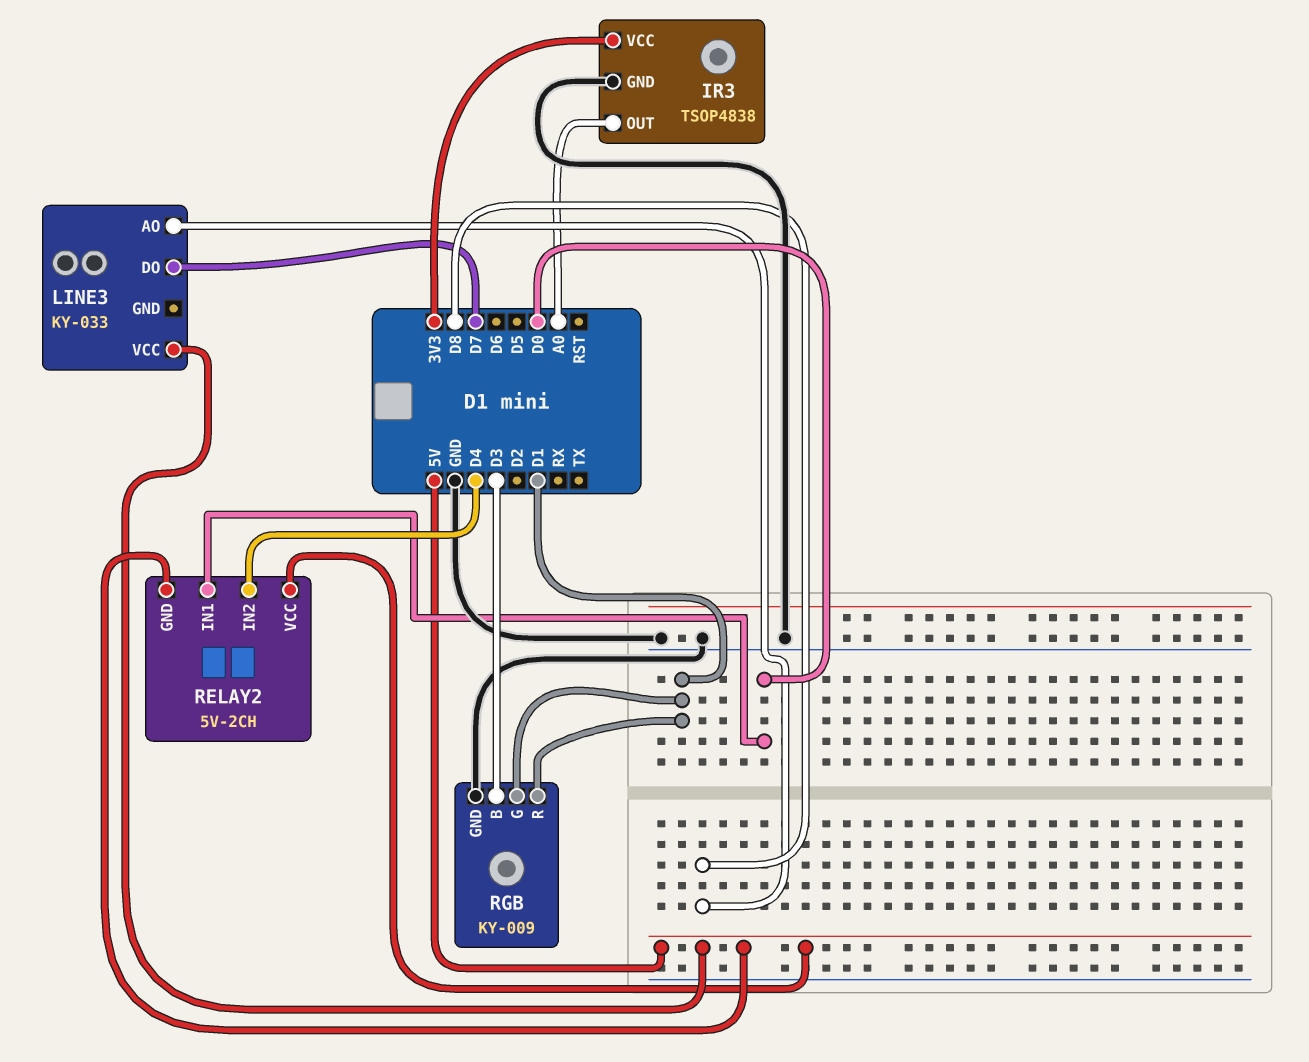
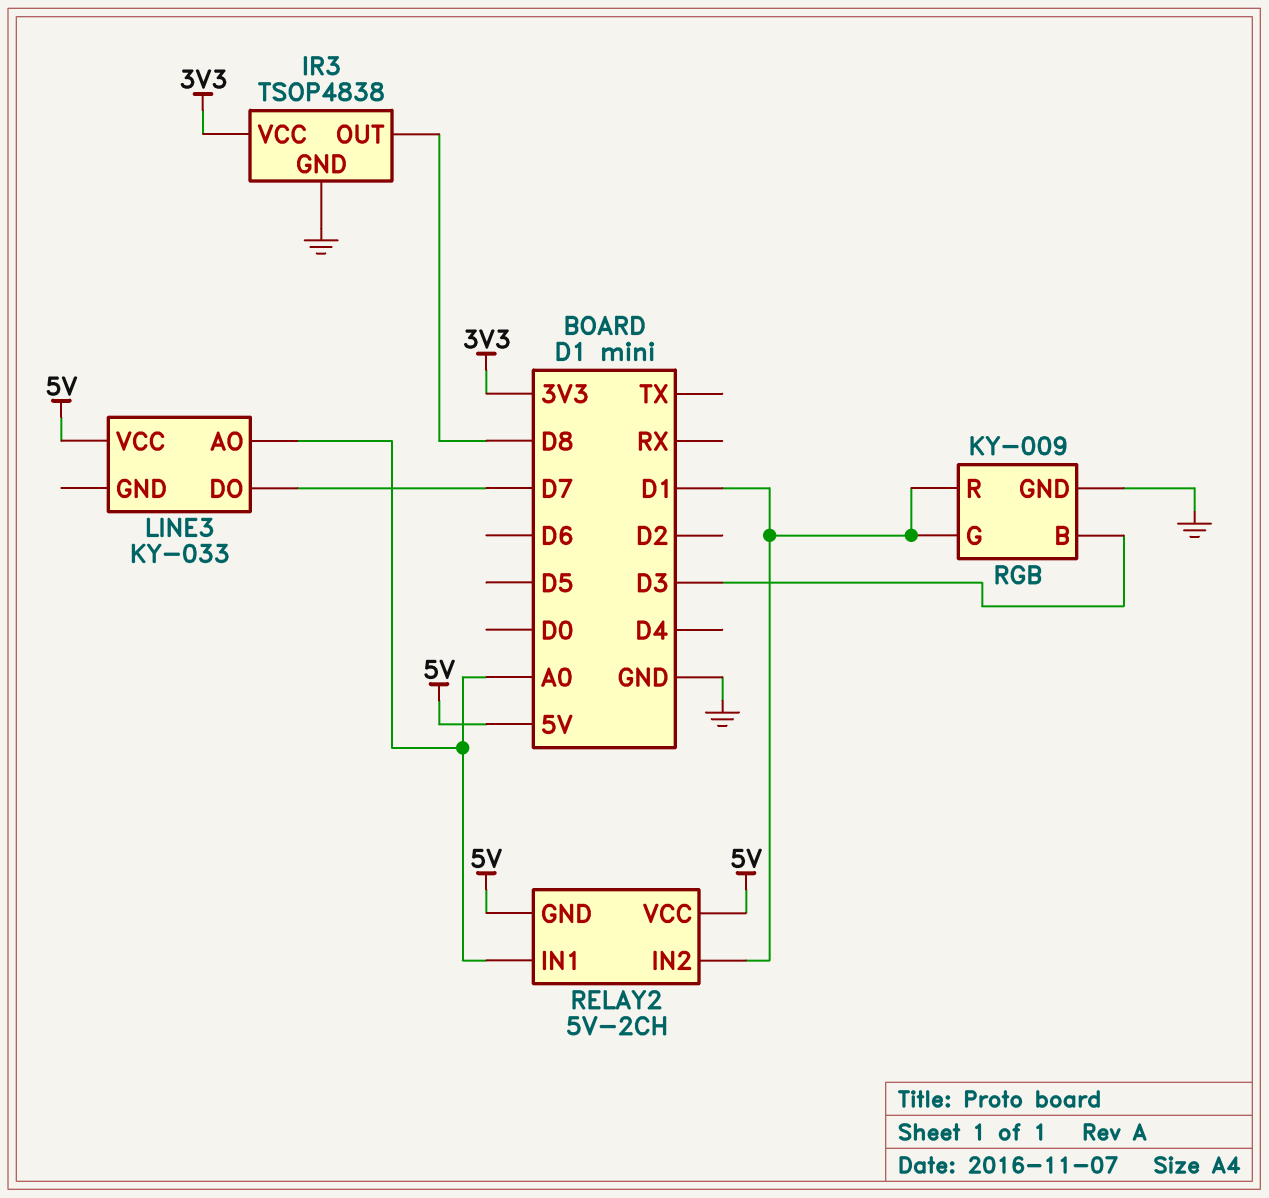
IR3 pin OUT: A0 -> D8
LINE3 pin AO: D8 -> A0
RELAY2 pin IN1: D0 -> A0
RELAY2 pin IN2: D4 -> D1

